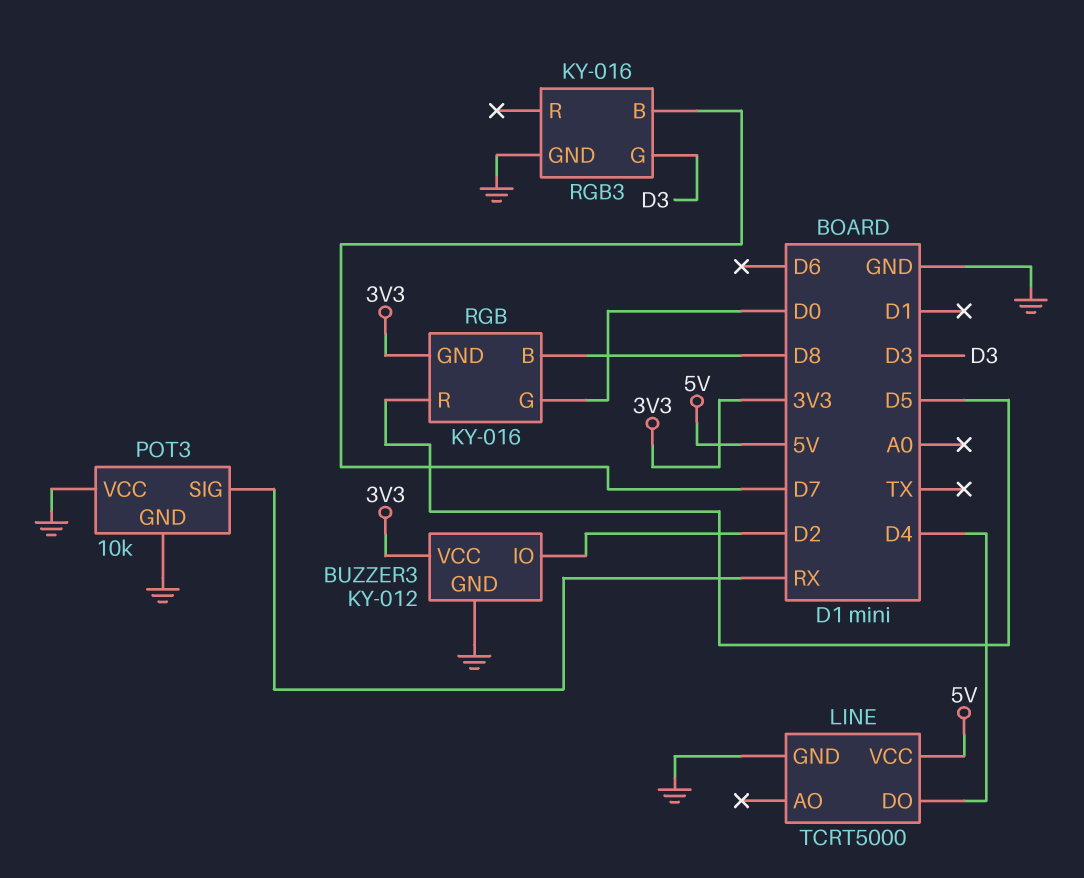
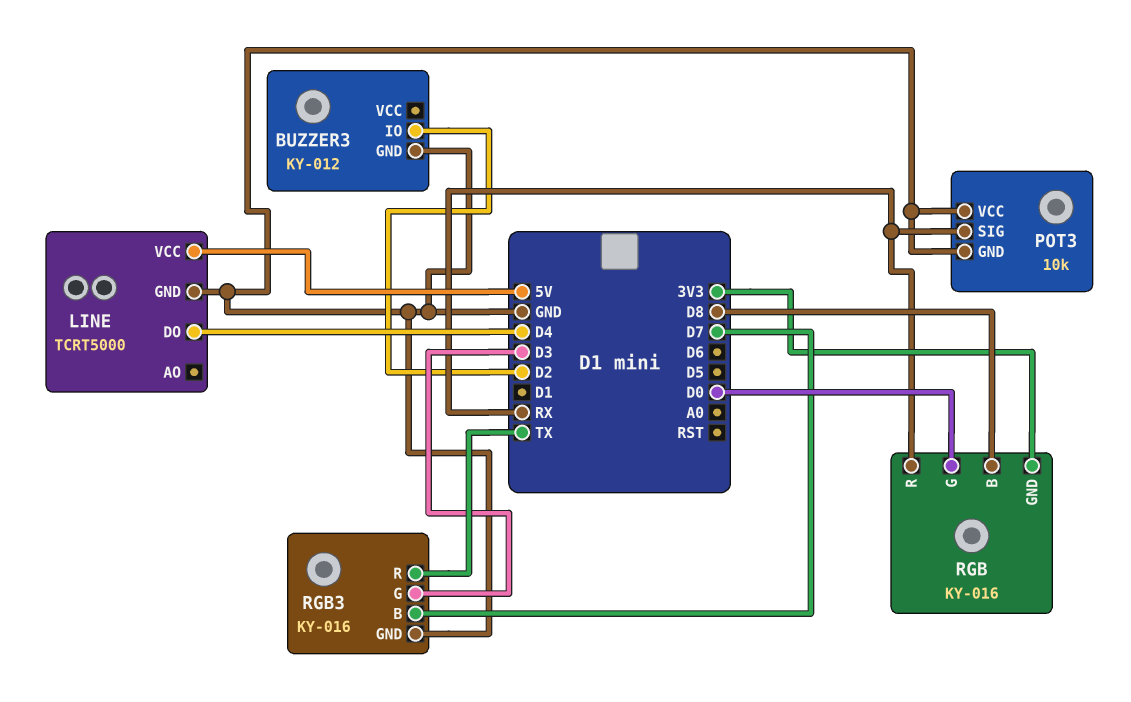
BUZZER3 pin VCC: 3V3 -> none
RGB pin R: D5 -> RX
RGB3 pin R: none -> TX

